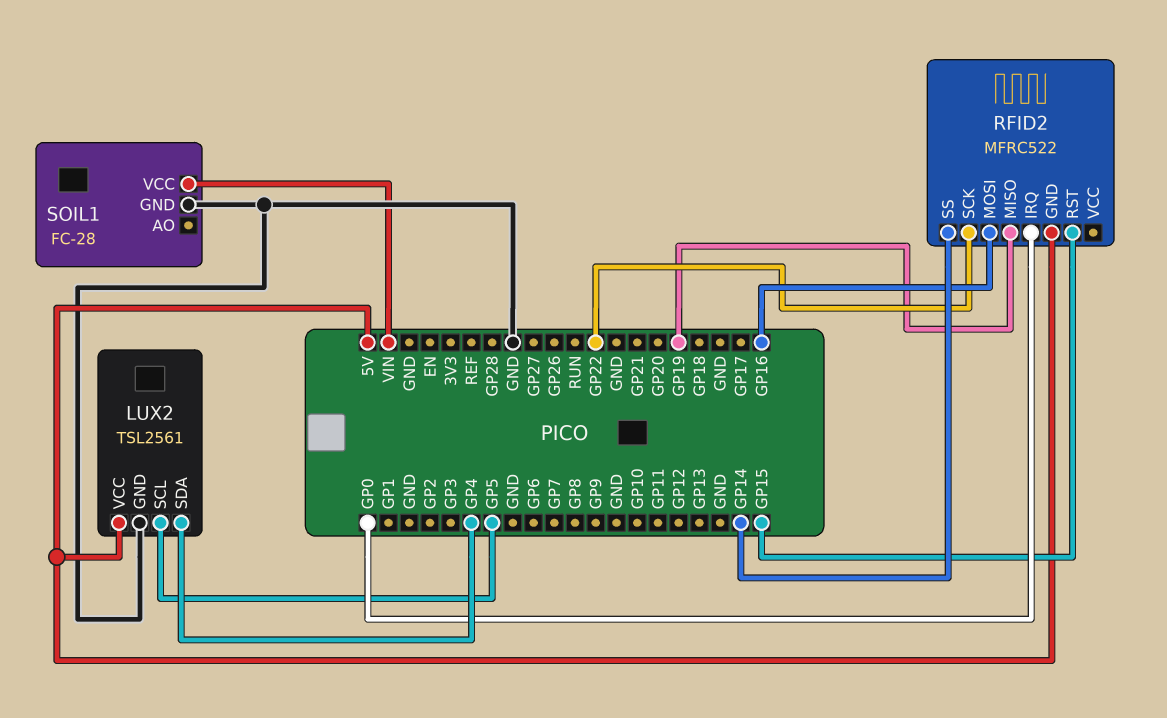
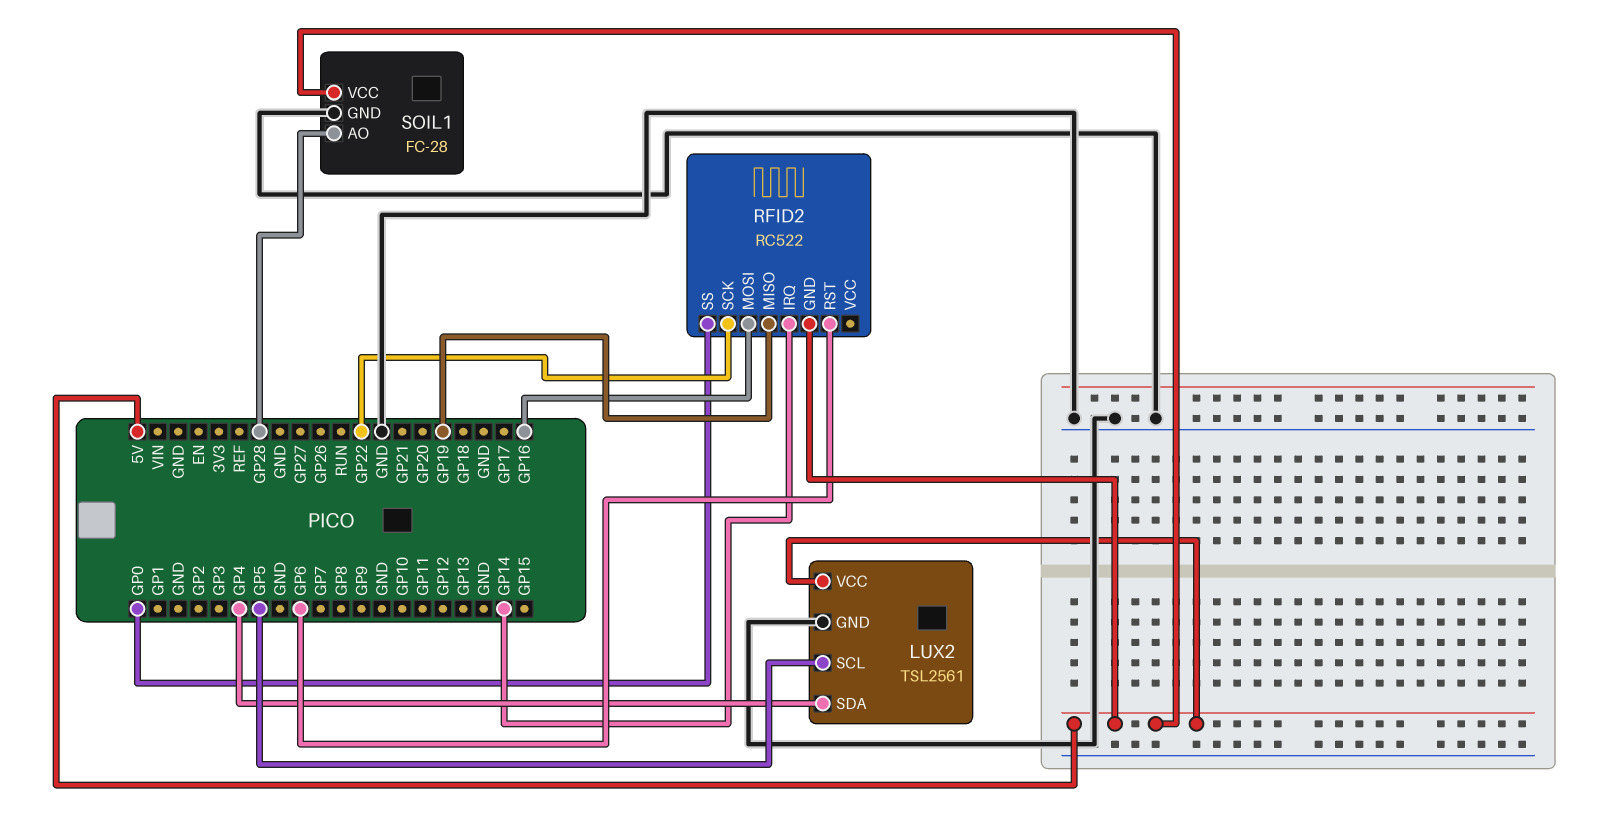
RFID2: MFRC522 -> RC522
RFID2 pin IRQ: GP0 -> GP14
RFID2 pin RST: GP15 -> GP6
RFID2 pin SS: GP14 -> GP0
SOIL1 pin AO: none -> GP28
SOIL1 pin VCC: VIN -> 5V

